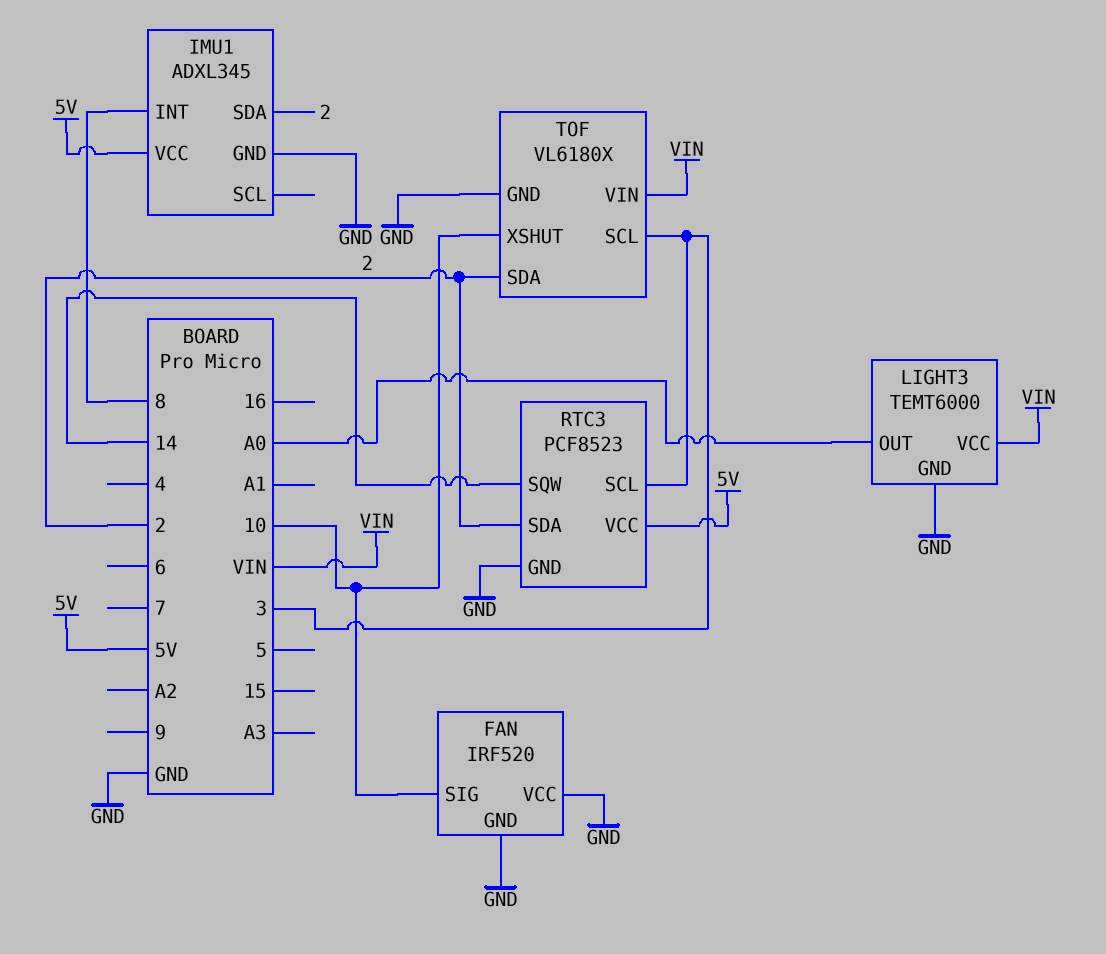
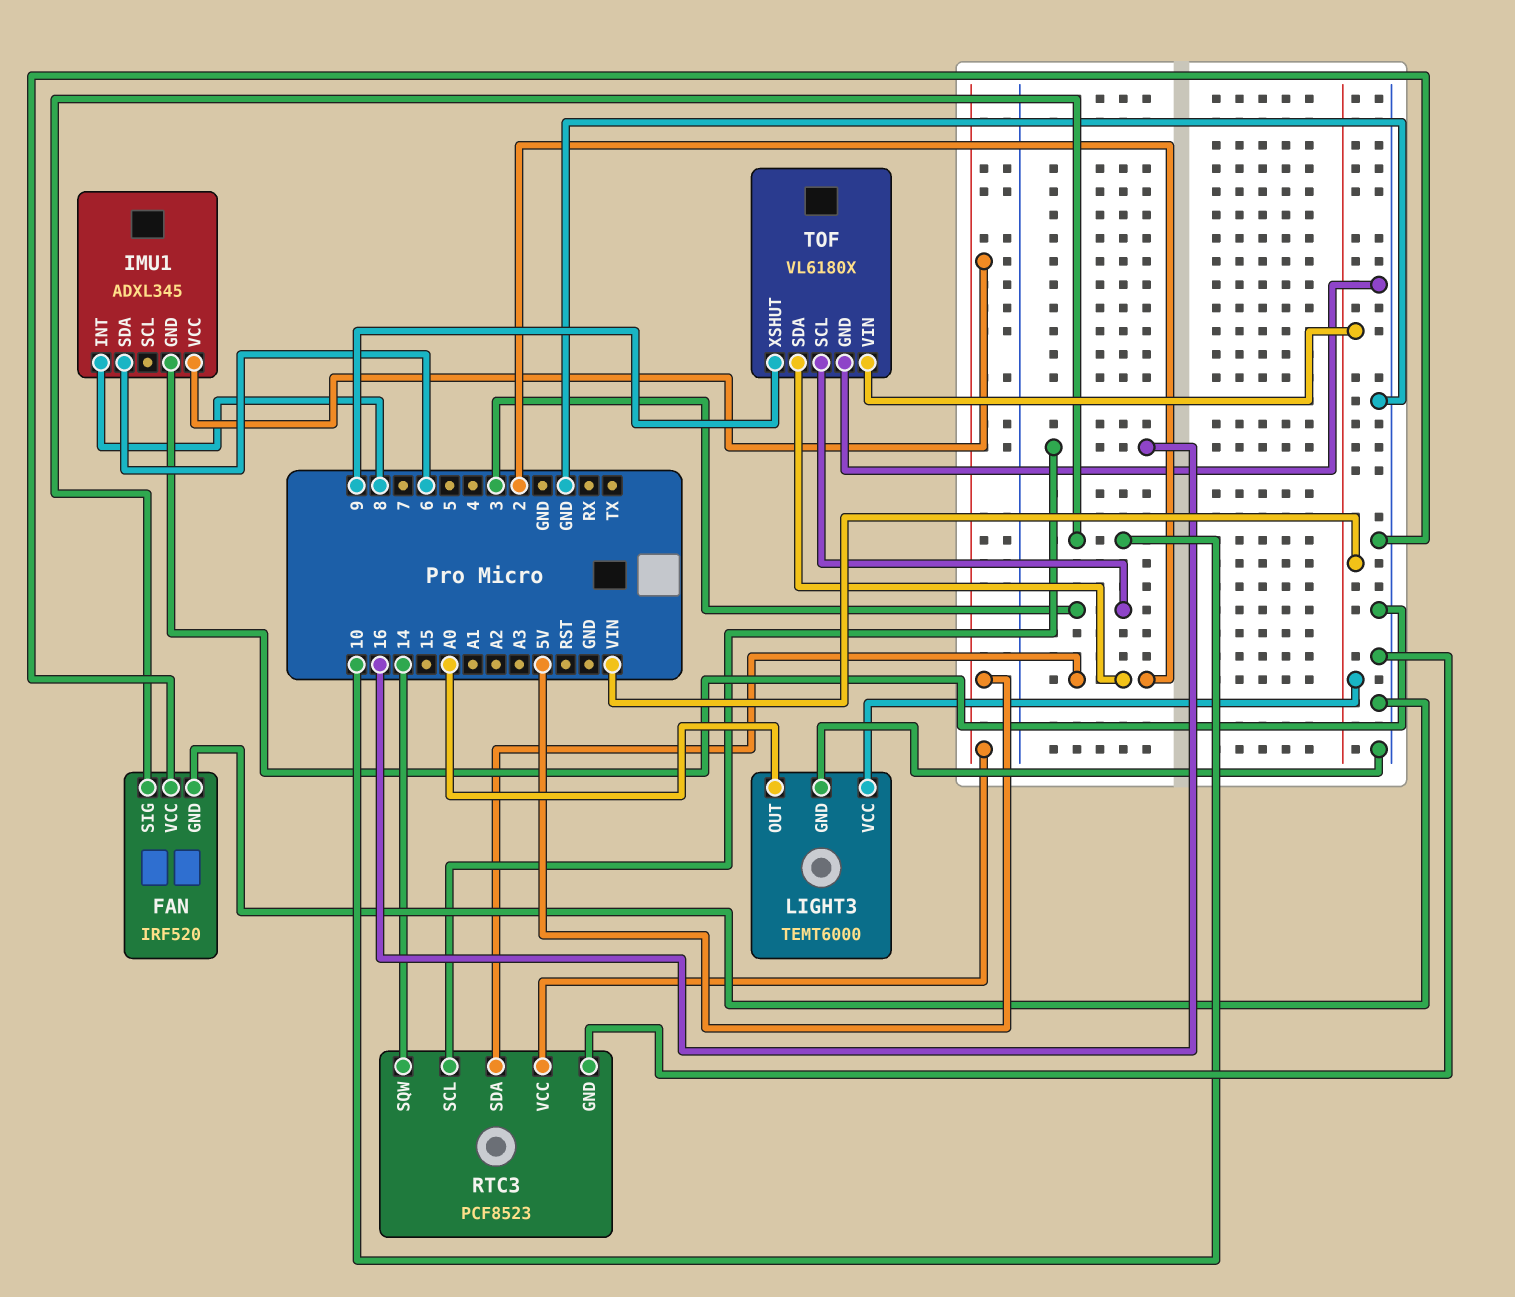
IMU1 pin SDA: 2 -> 6
RTC3 pin SCL: 3 -> 16
TOF pin XSHUT: 10 -> 9

